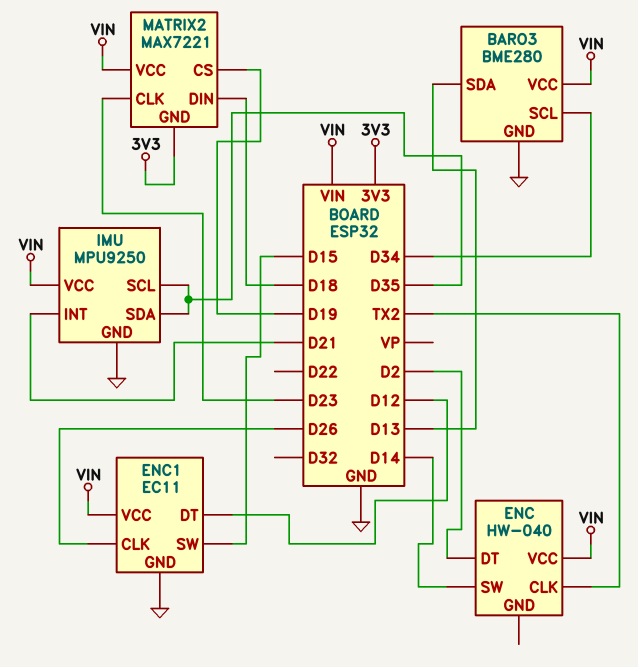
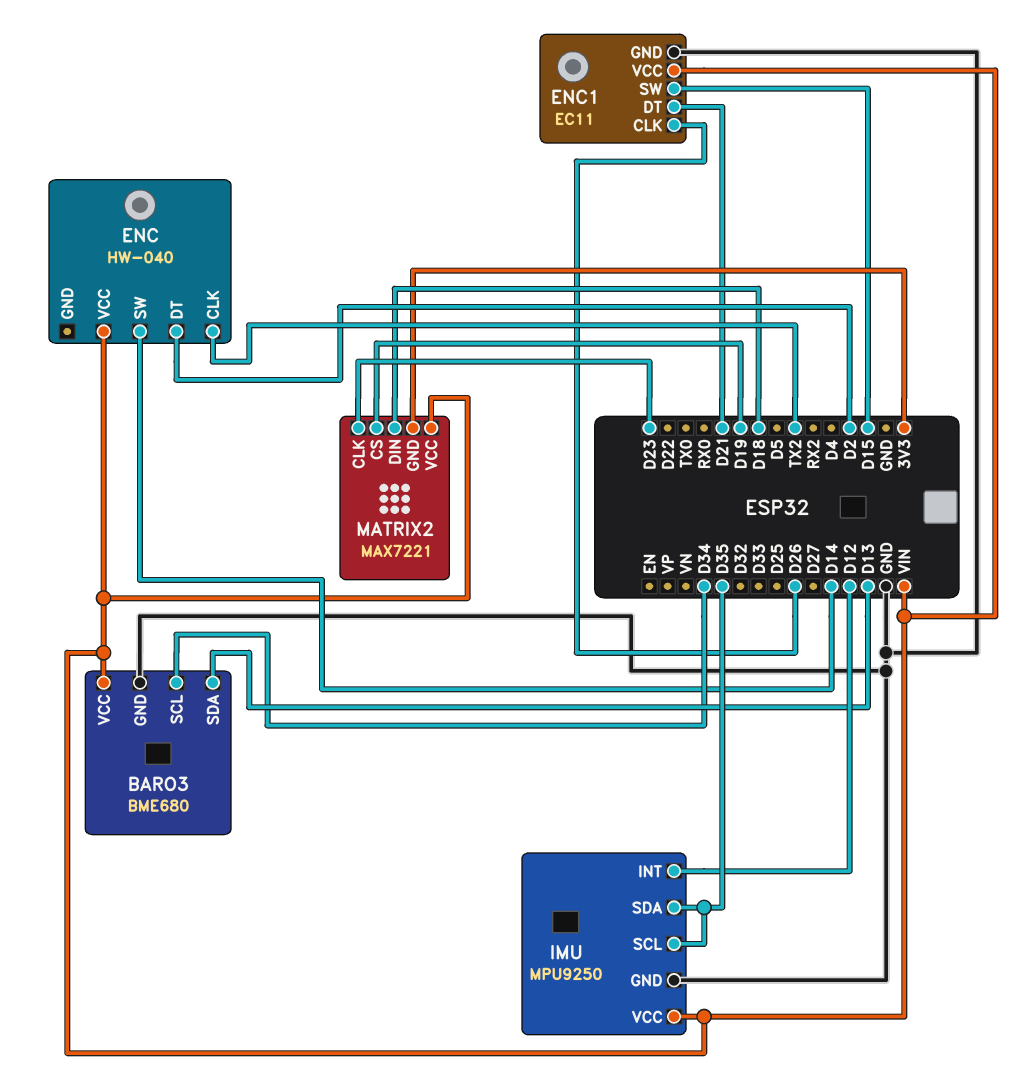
BARO3: BME280 -> BME680
ENC1 pin DT: D12 -> D21
IMU pin INT: D21 -> D12

